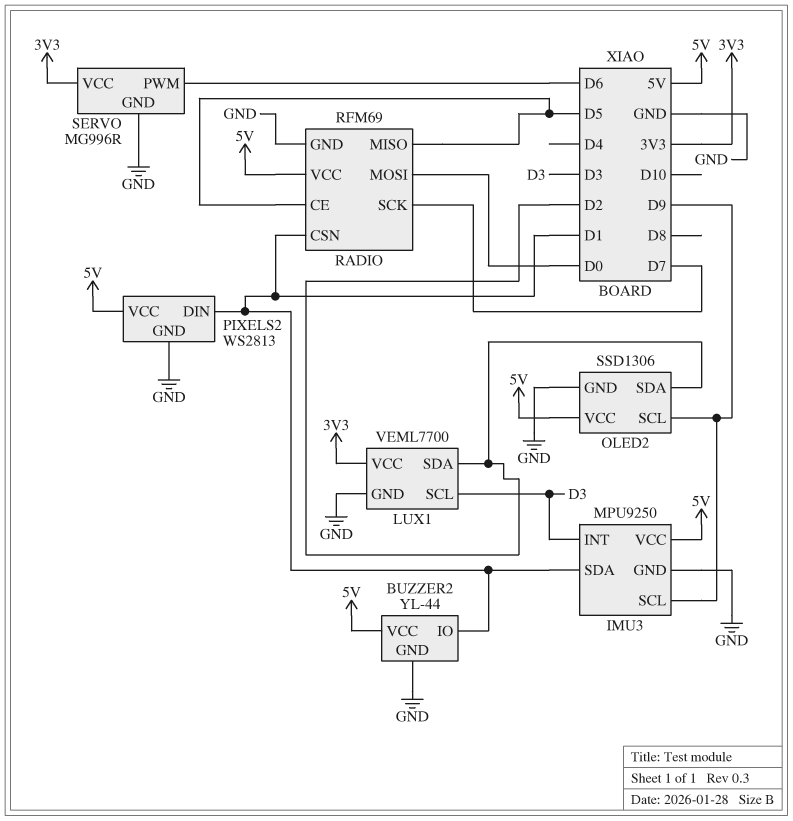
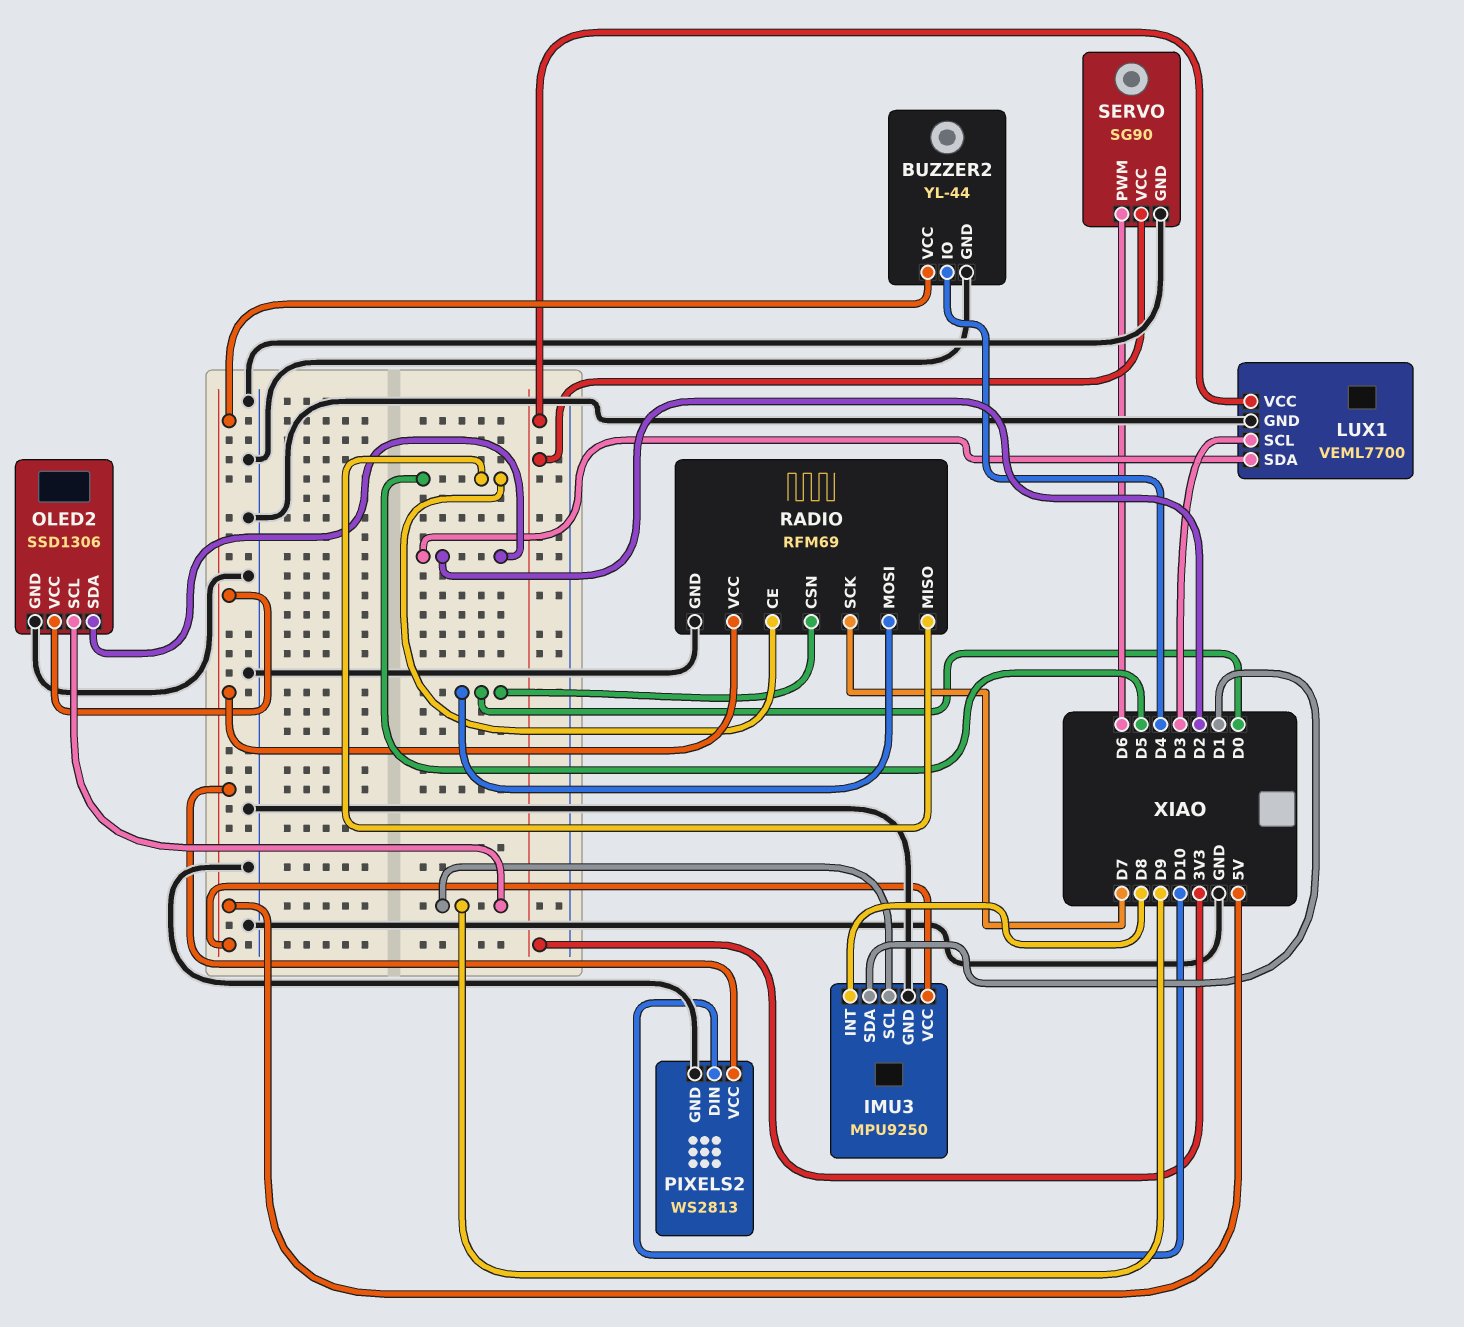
BUZZER2 pin IO: D1 -> D4
IMU3 pin INT: D3 -> D8
PIXELS2 pin DIN: D1 -> D10
RADIO pin CSN: D1 -> D0
SERVO: MG996R -> SG90

